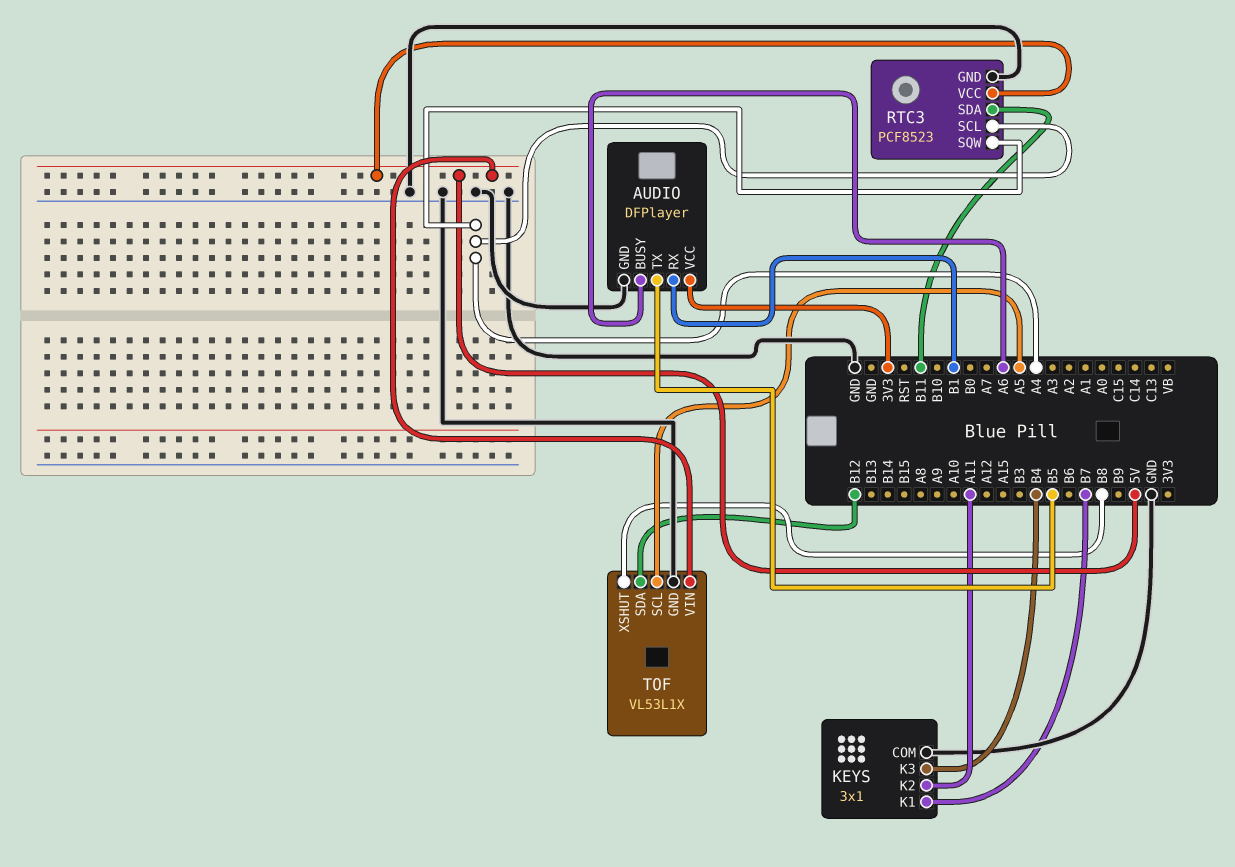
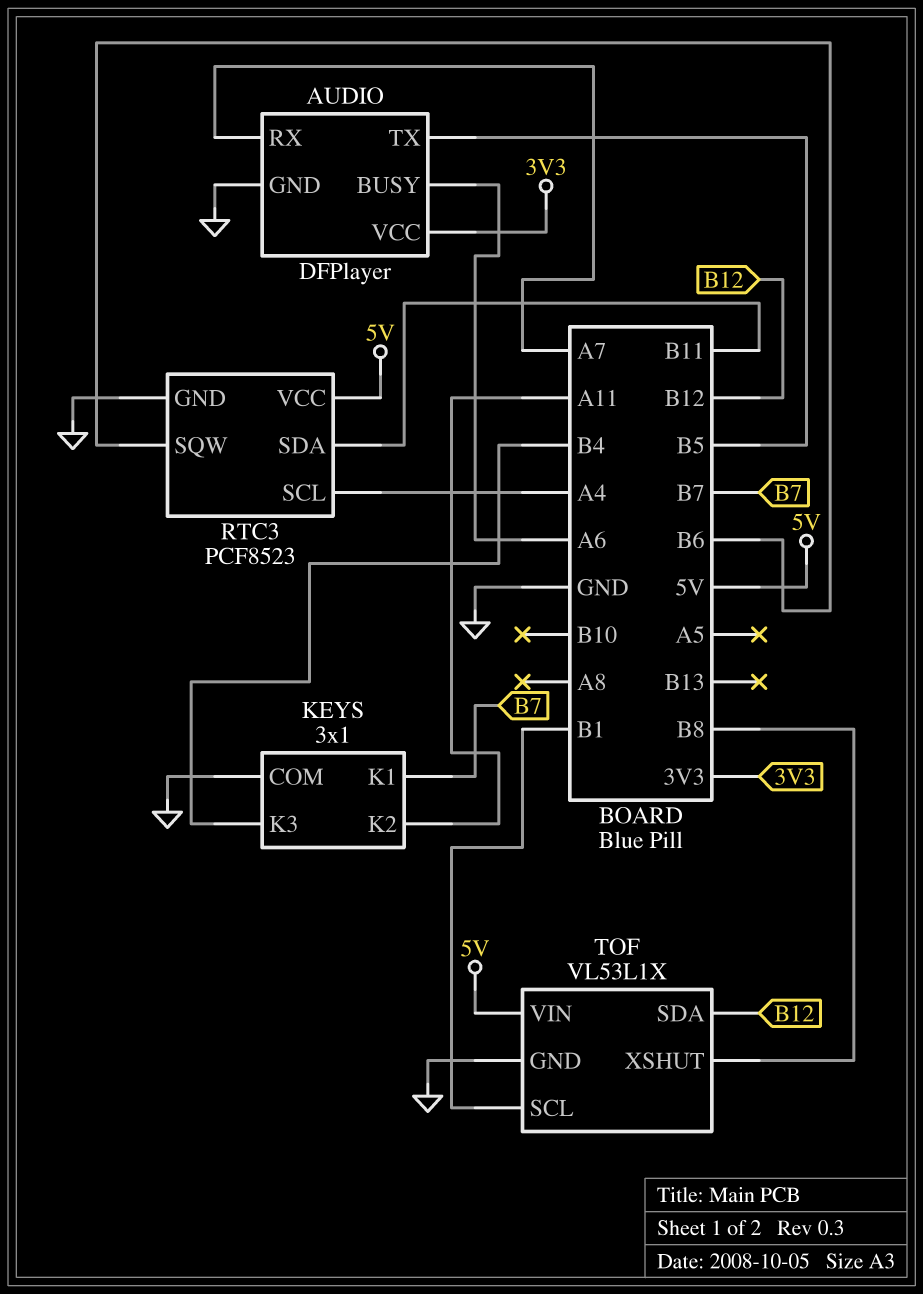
AUDIO pin RX: B1 -> A7
RTC3 pin SQW: A4 -> B6
TOF pin SCL: A5 -> B1

